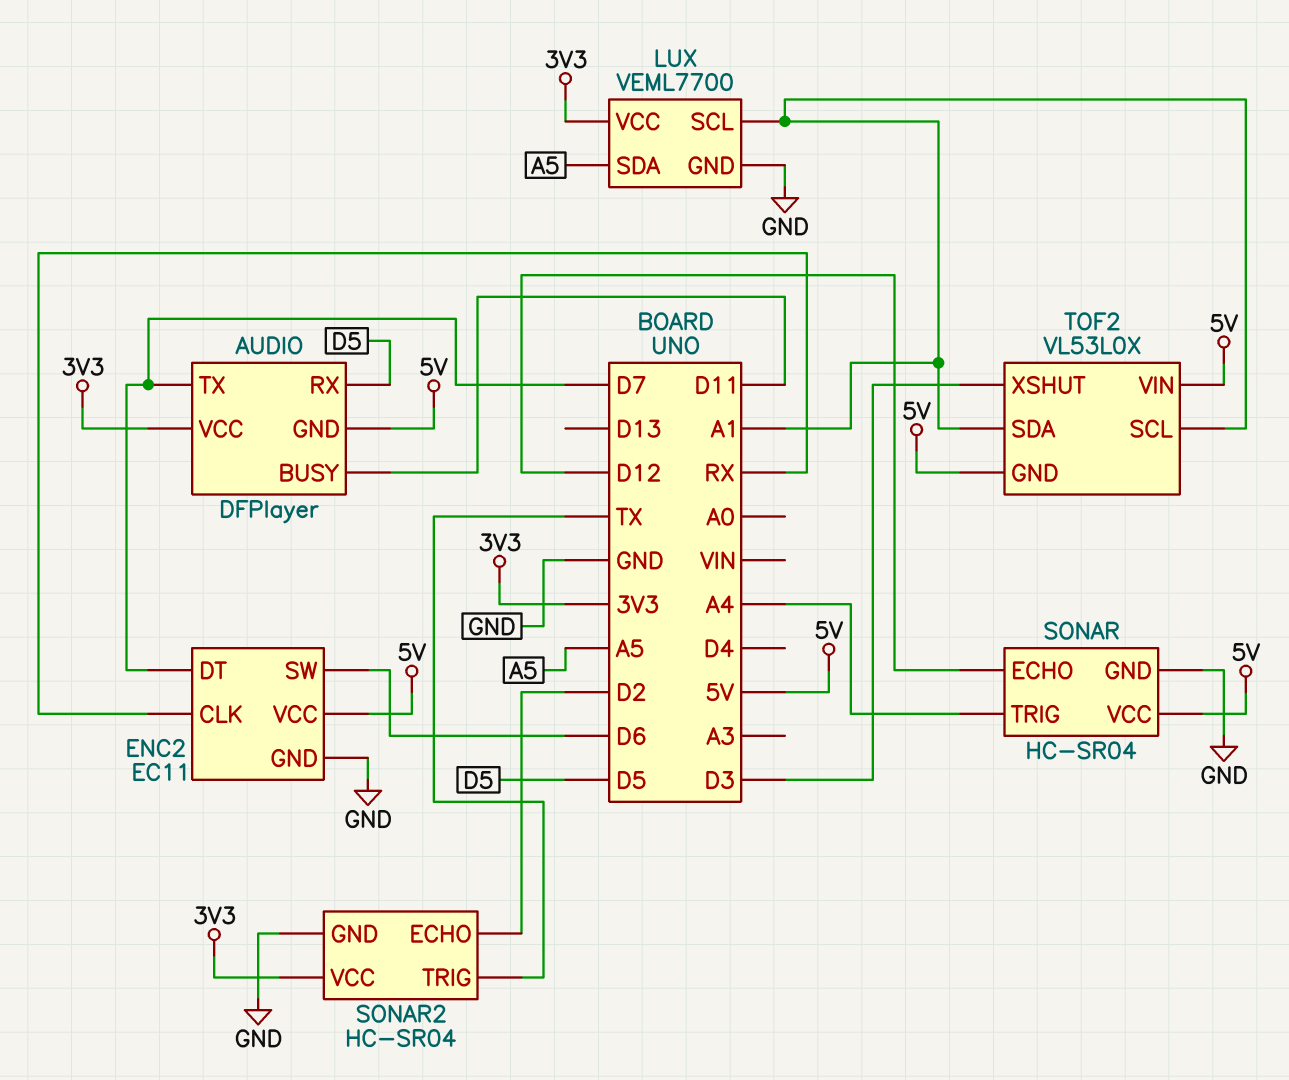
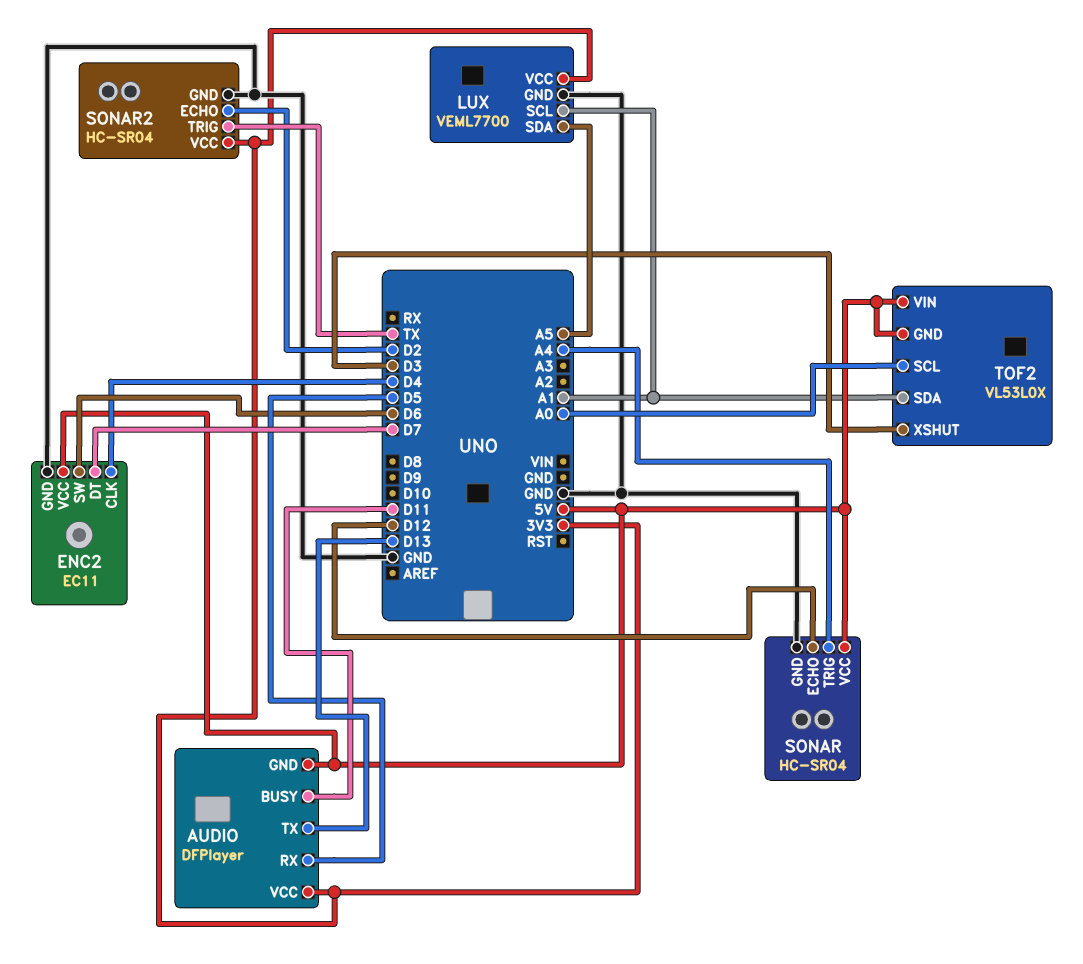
AUDIO pin TX: D7 -> D13
ENC2 pin CLK: RX -> D4
TOF2 pin SCL: A1 -> A0

